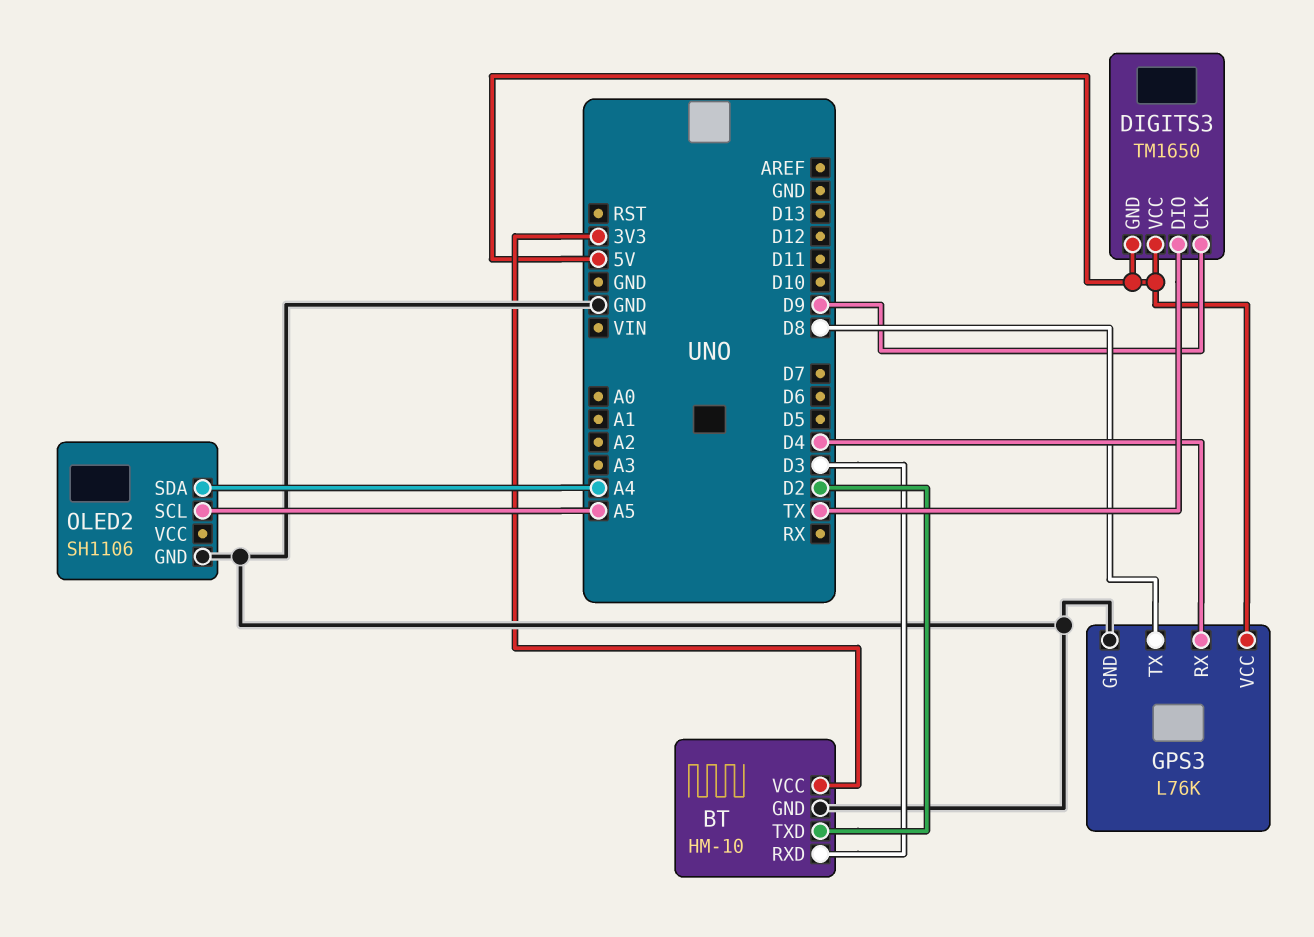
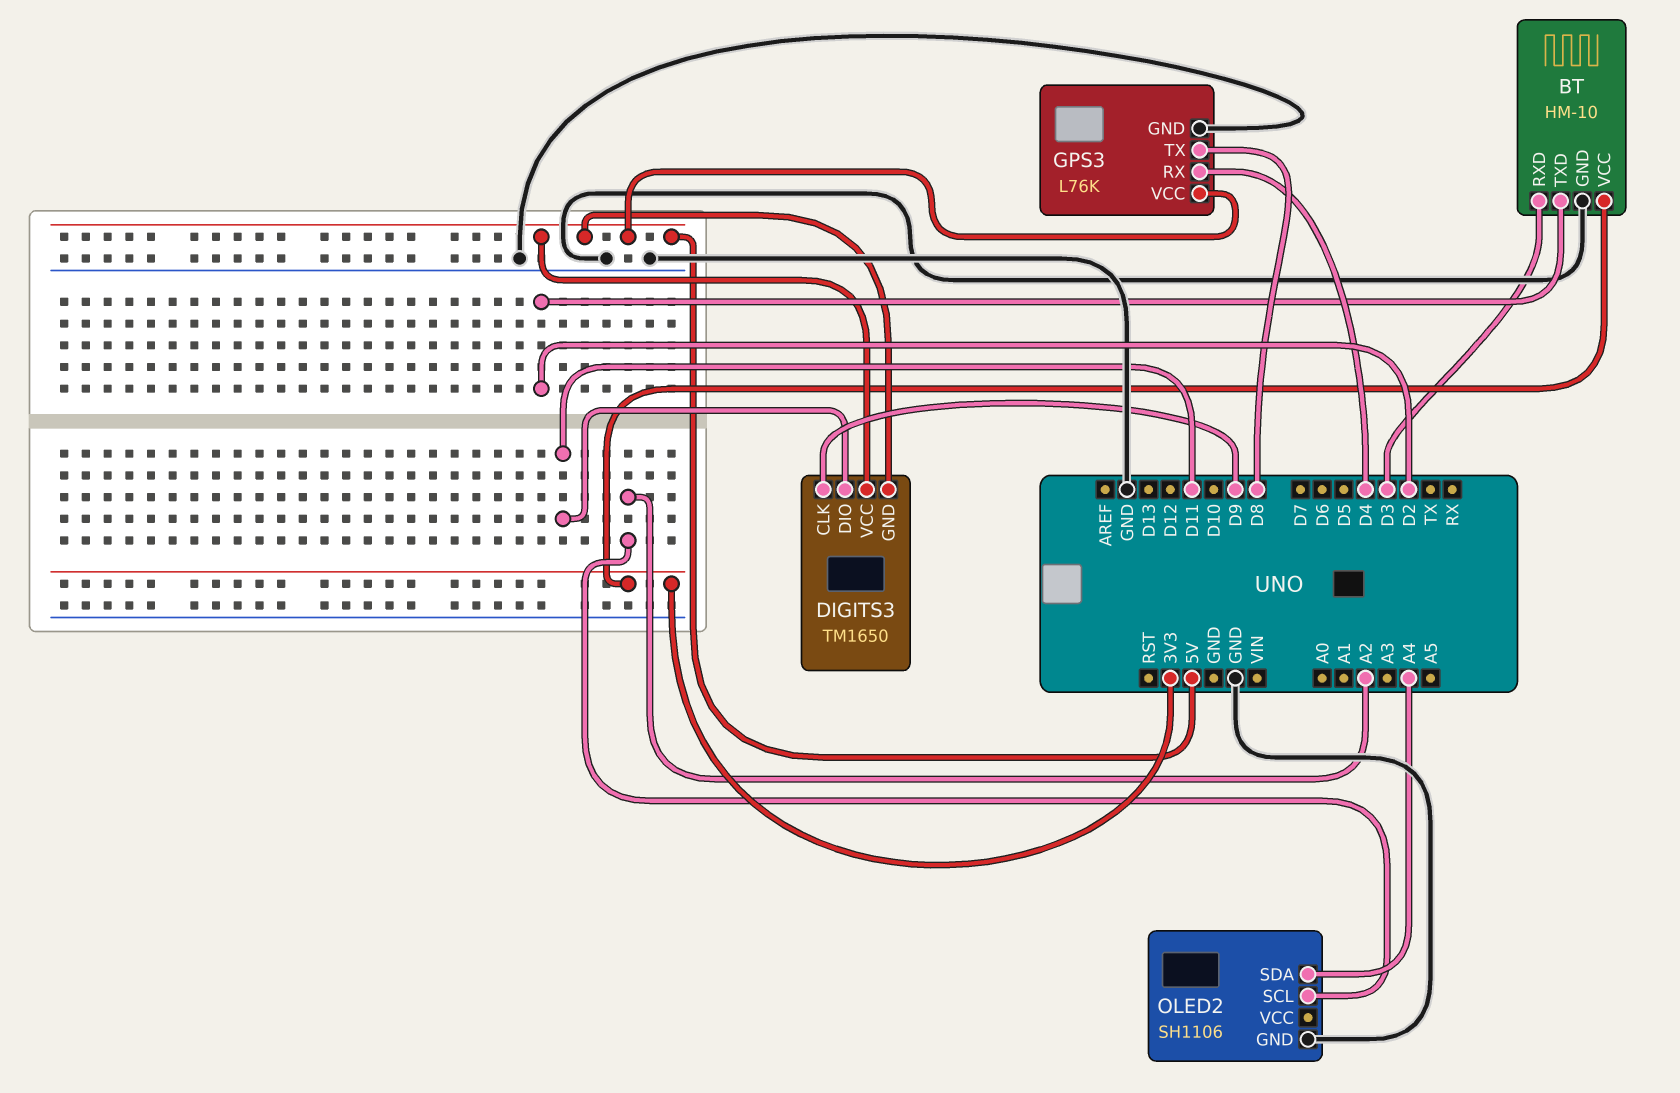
DIGITS3 pin DIO: TX -> D11
OLED2 pin SCL: A5 -> A2

